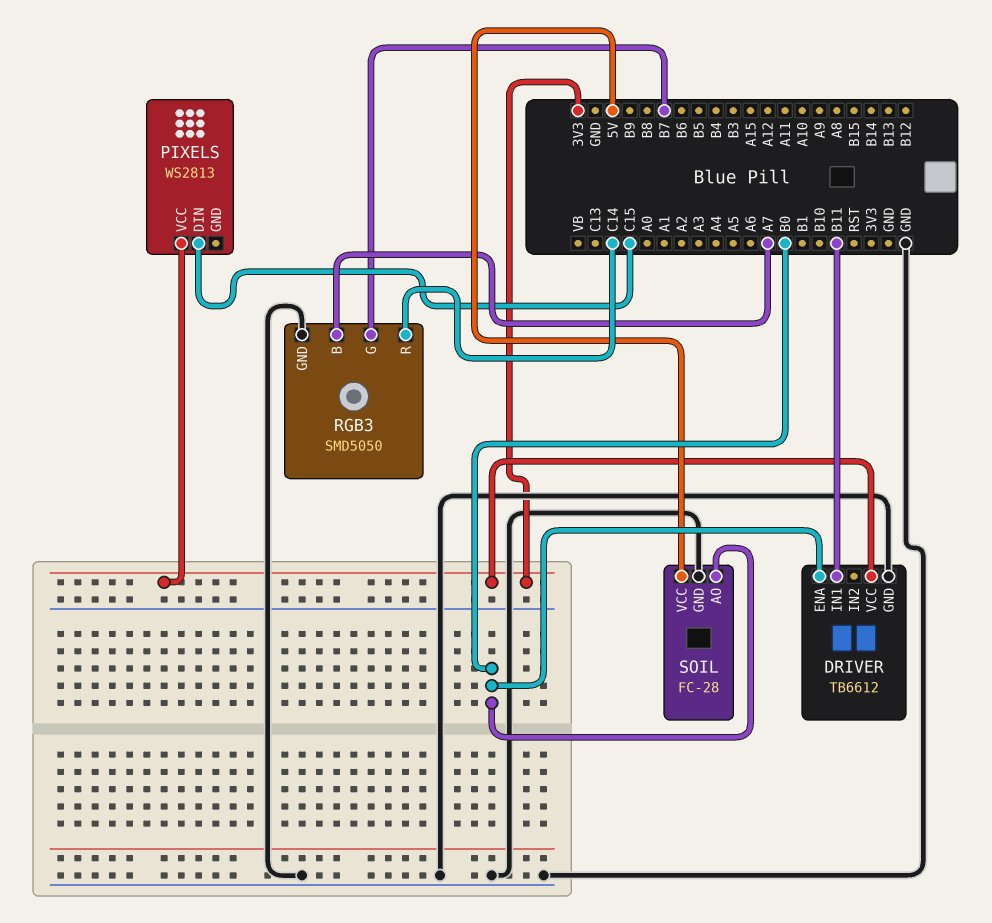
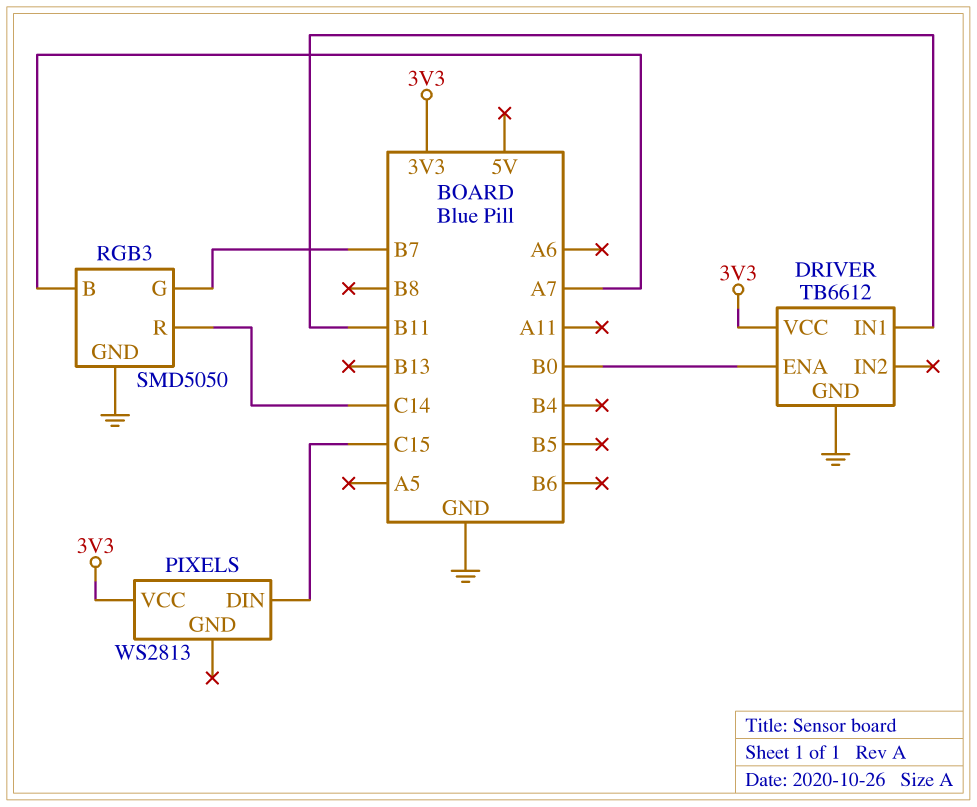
SOIL: FC-28 -> none
SOIL pin AO: B0 -> none
SOIL pin GND: GND -> none
SOIL pin VCC: 5V -> none

